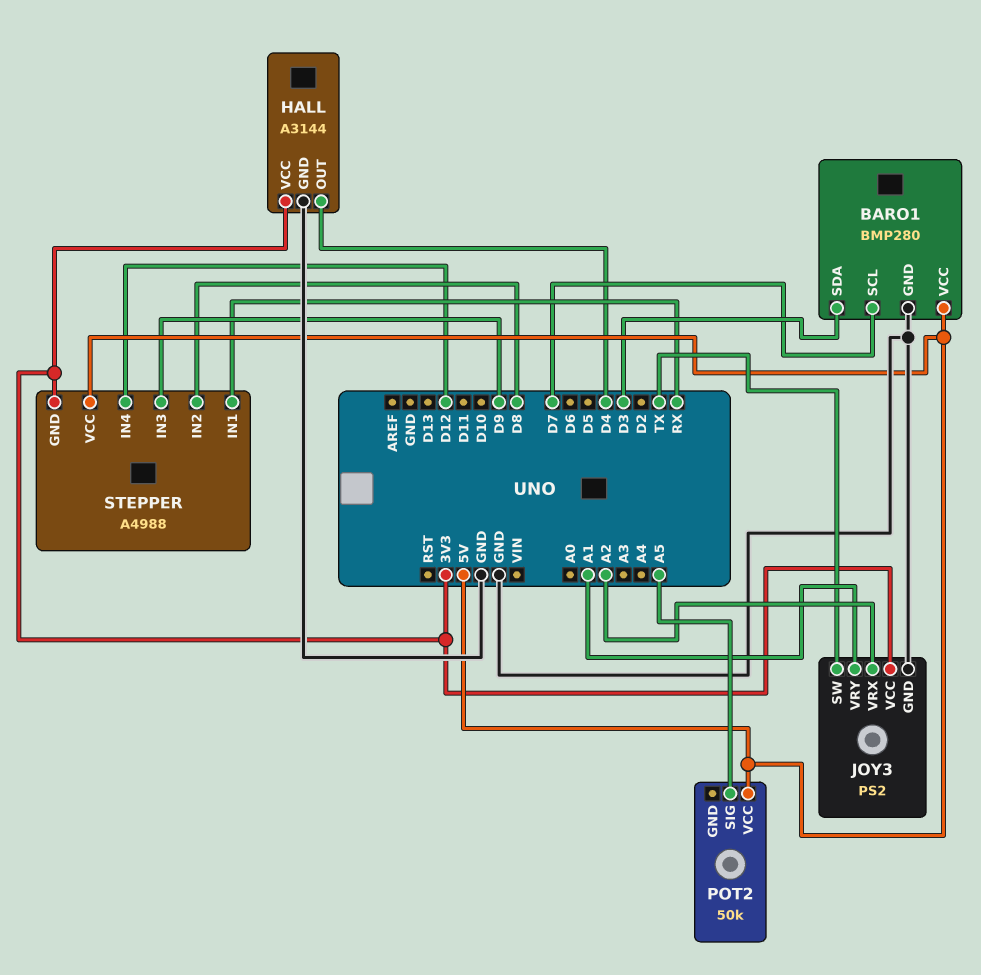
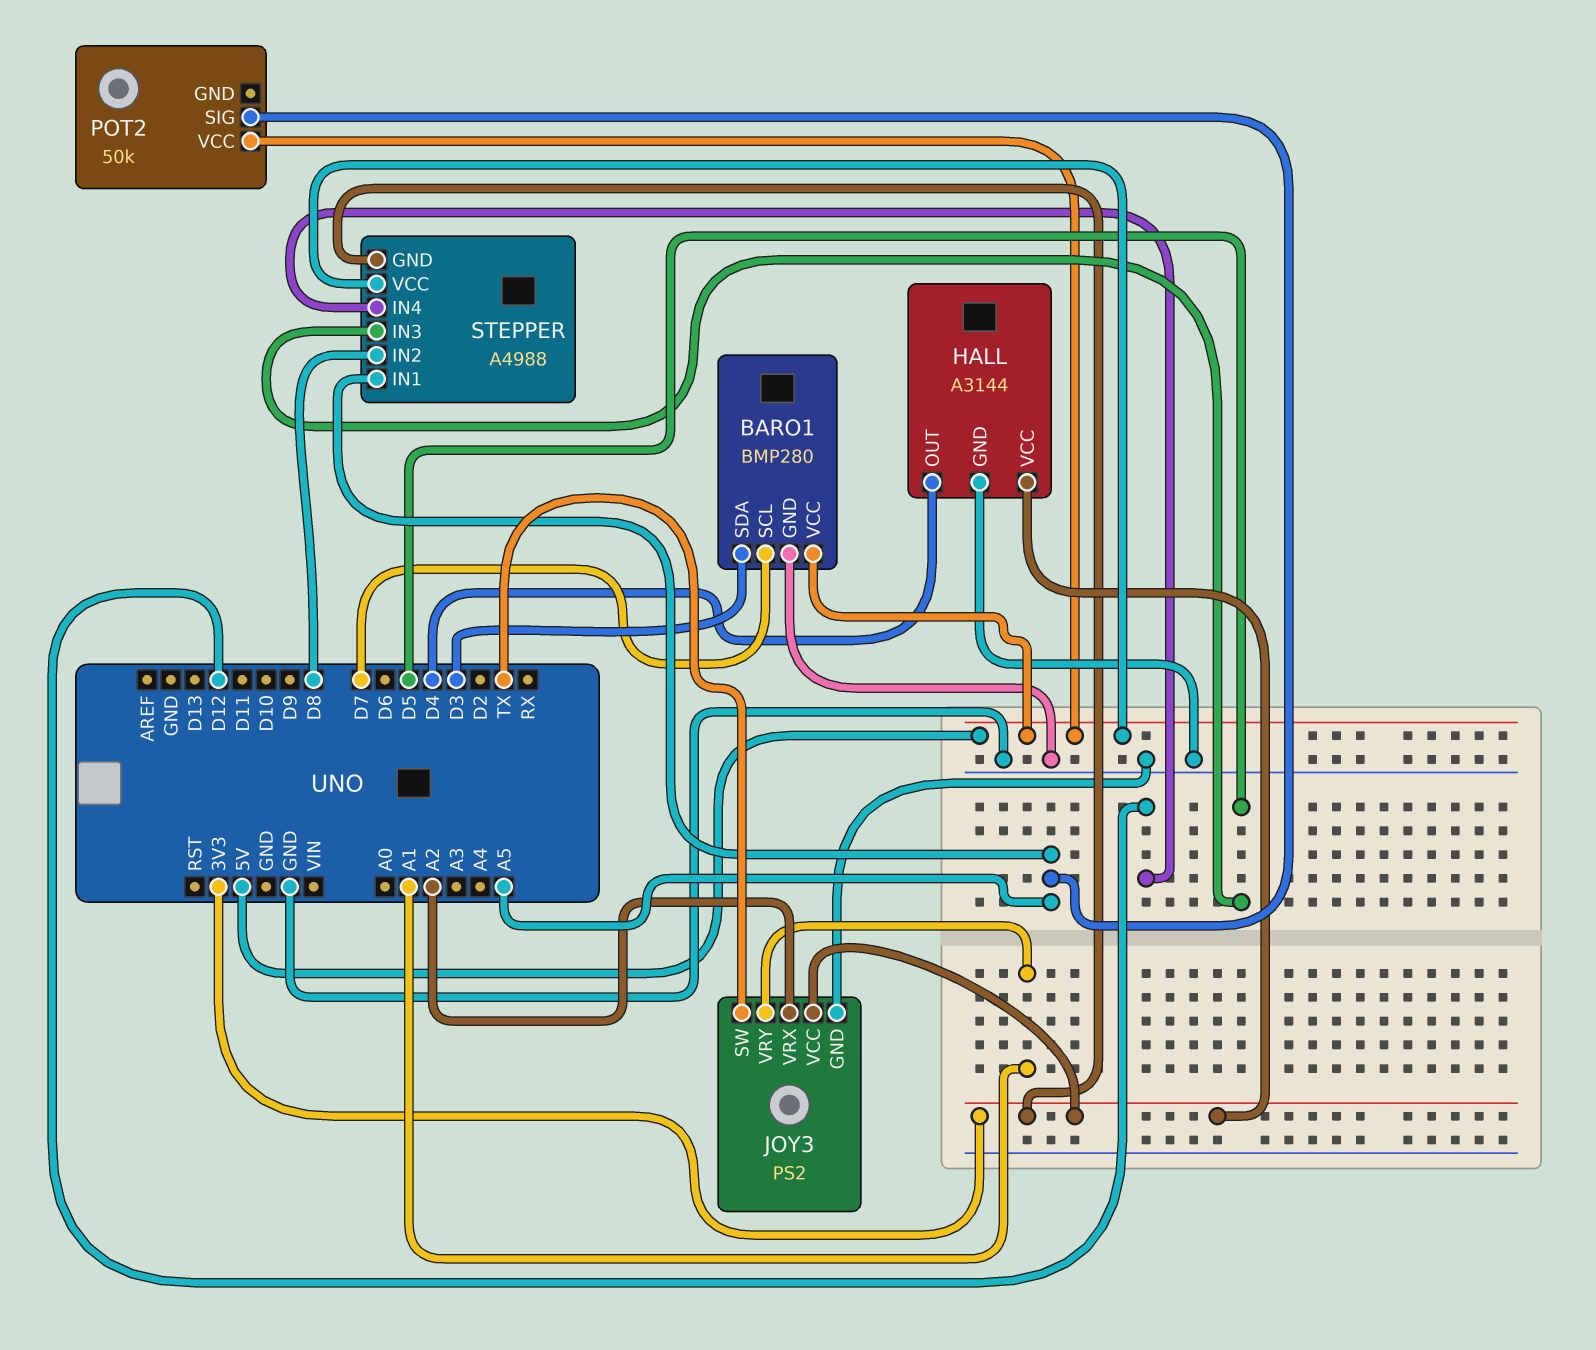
STEPPER pin IN1: RX -> A5
STEPPER pin IN3: D9 -> D5

